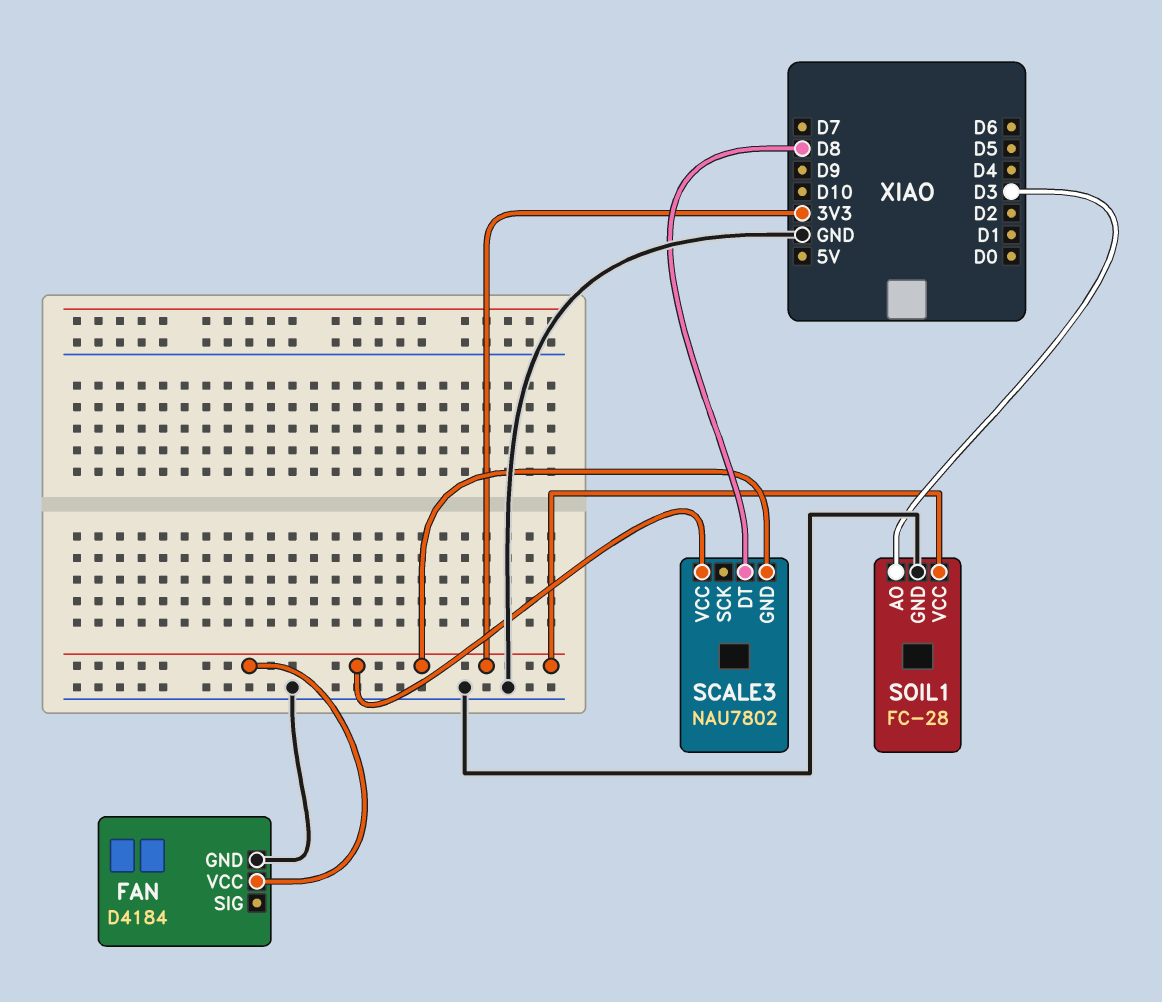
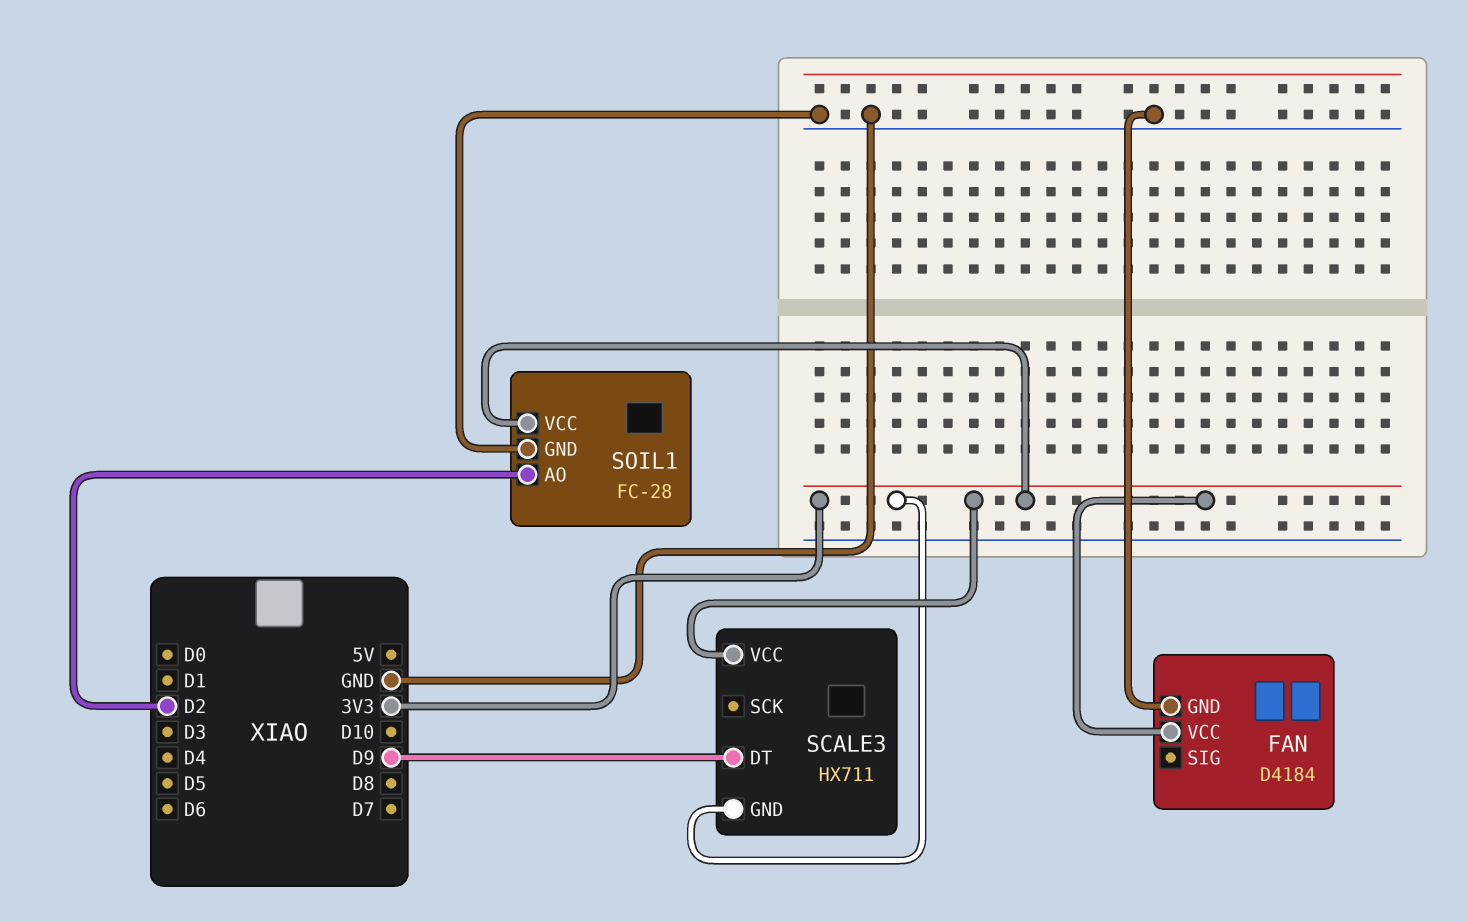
SCALE3: NAU7802 -> HX711
SCALE3 pin DT: D8 -> D9
SOIL1 pin AO: D3 -> D2

